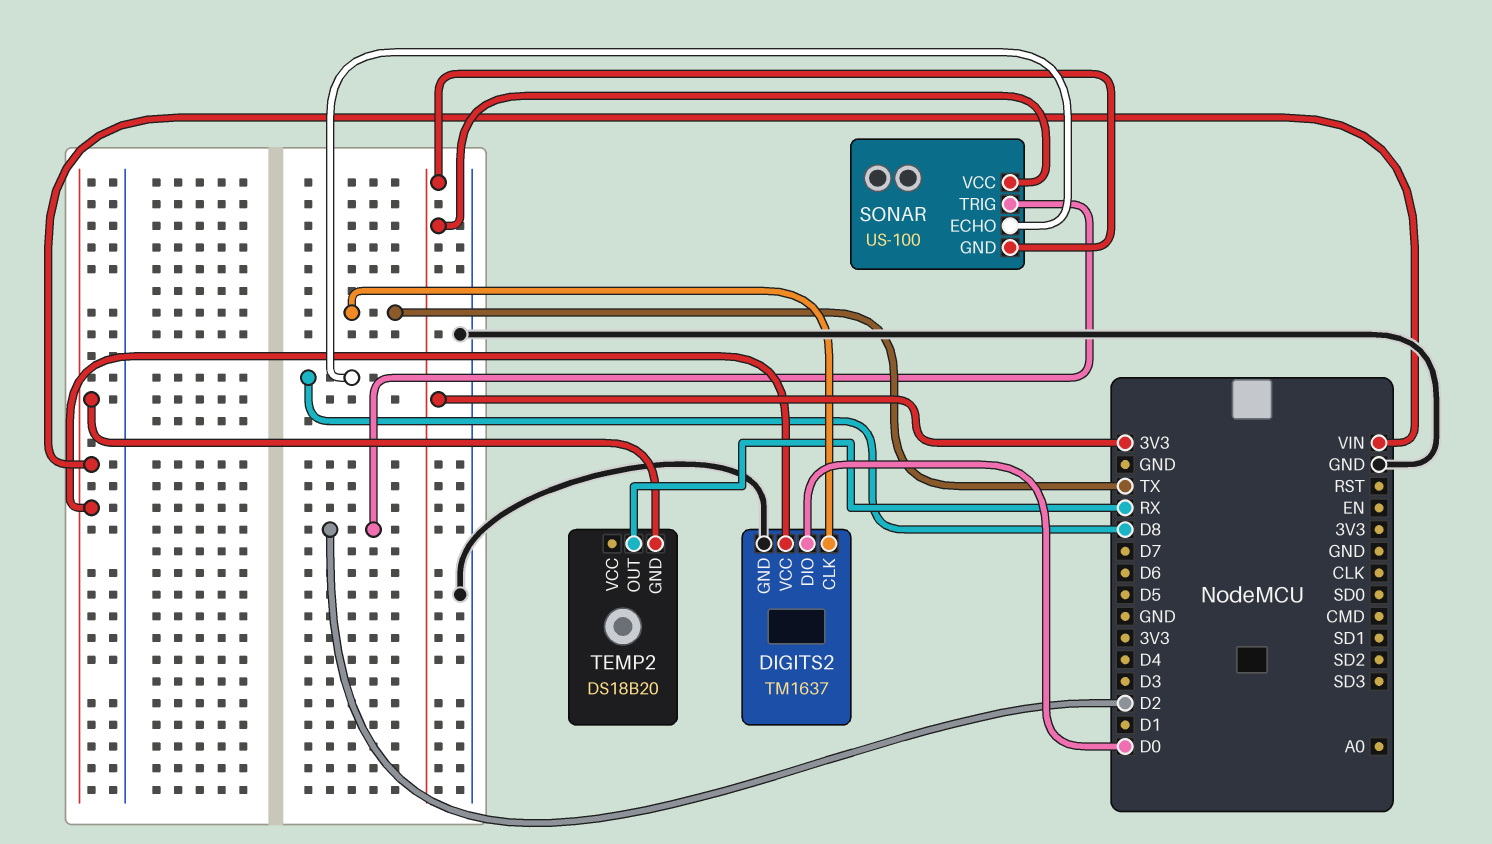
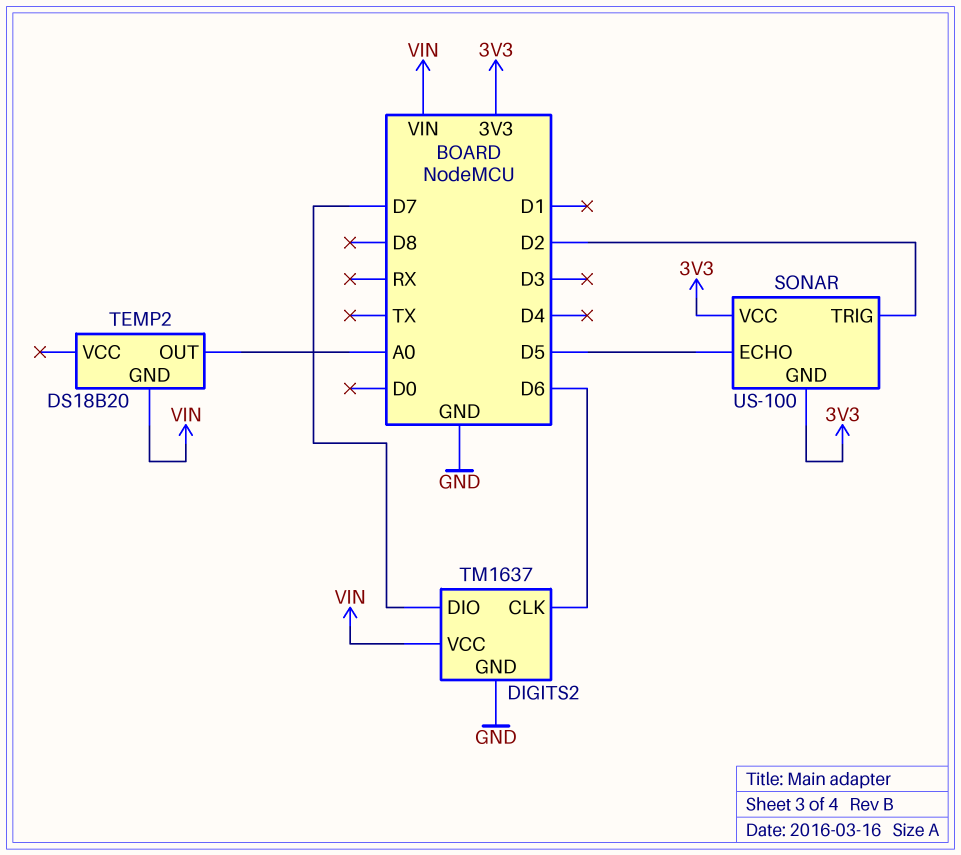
DIGITS2 pin CLK: TX -> D6
DIGITS2 pin DIO: D0 -> D7
SONAR pin ECHO: D8 -> D5
TEMP2 pin OUT: RX -> A0

